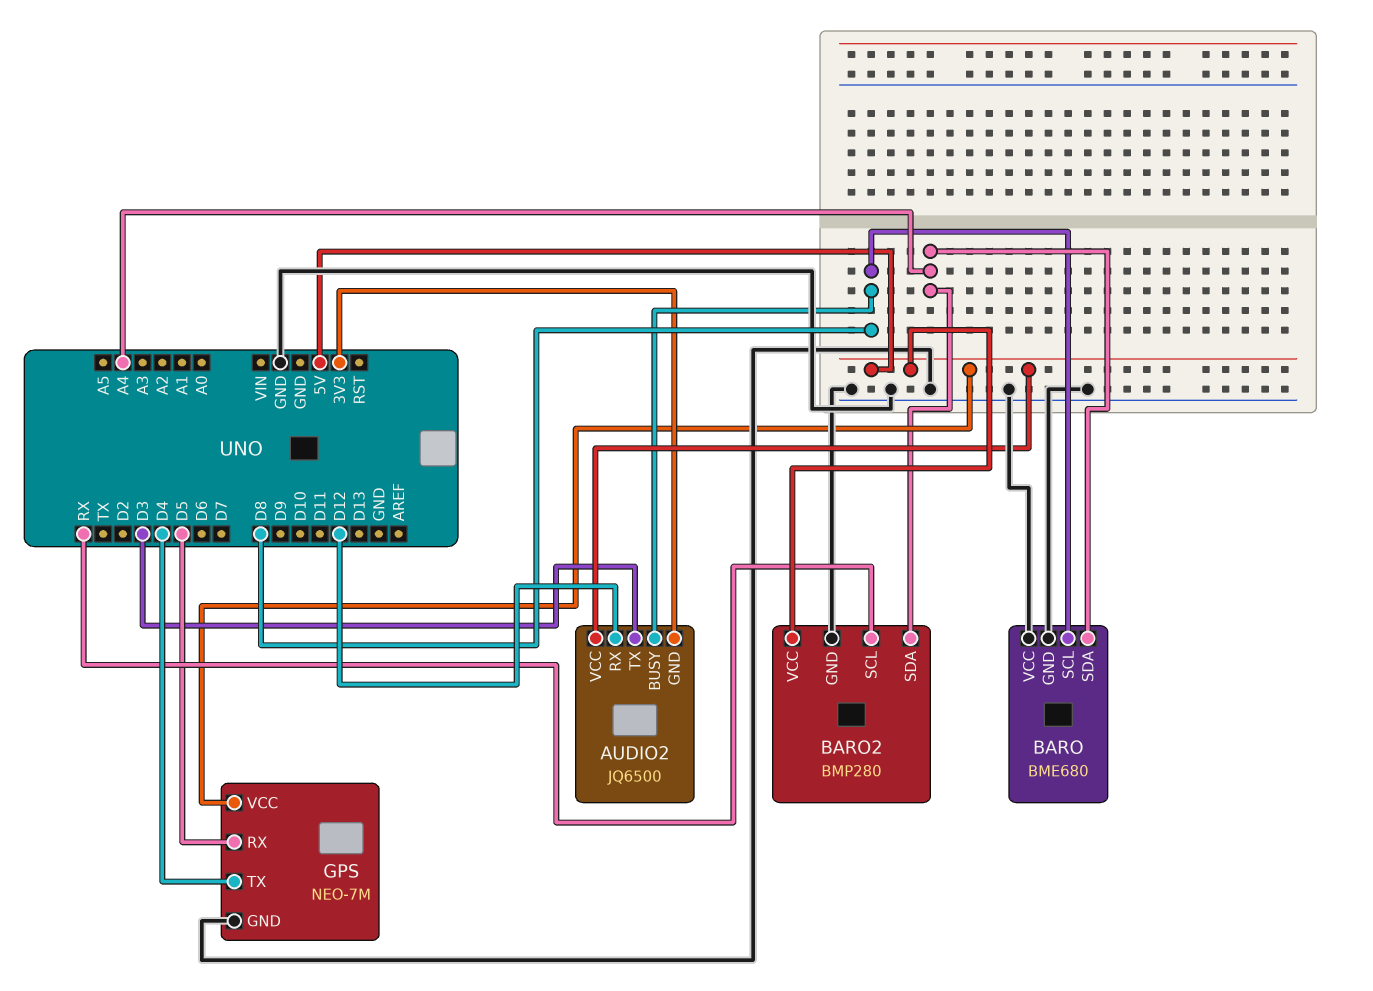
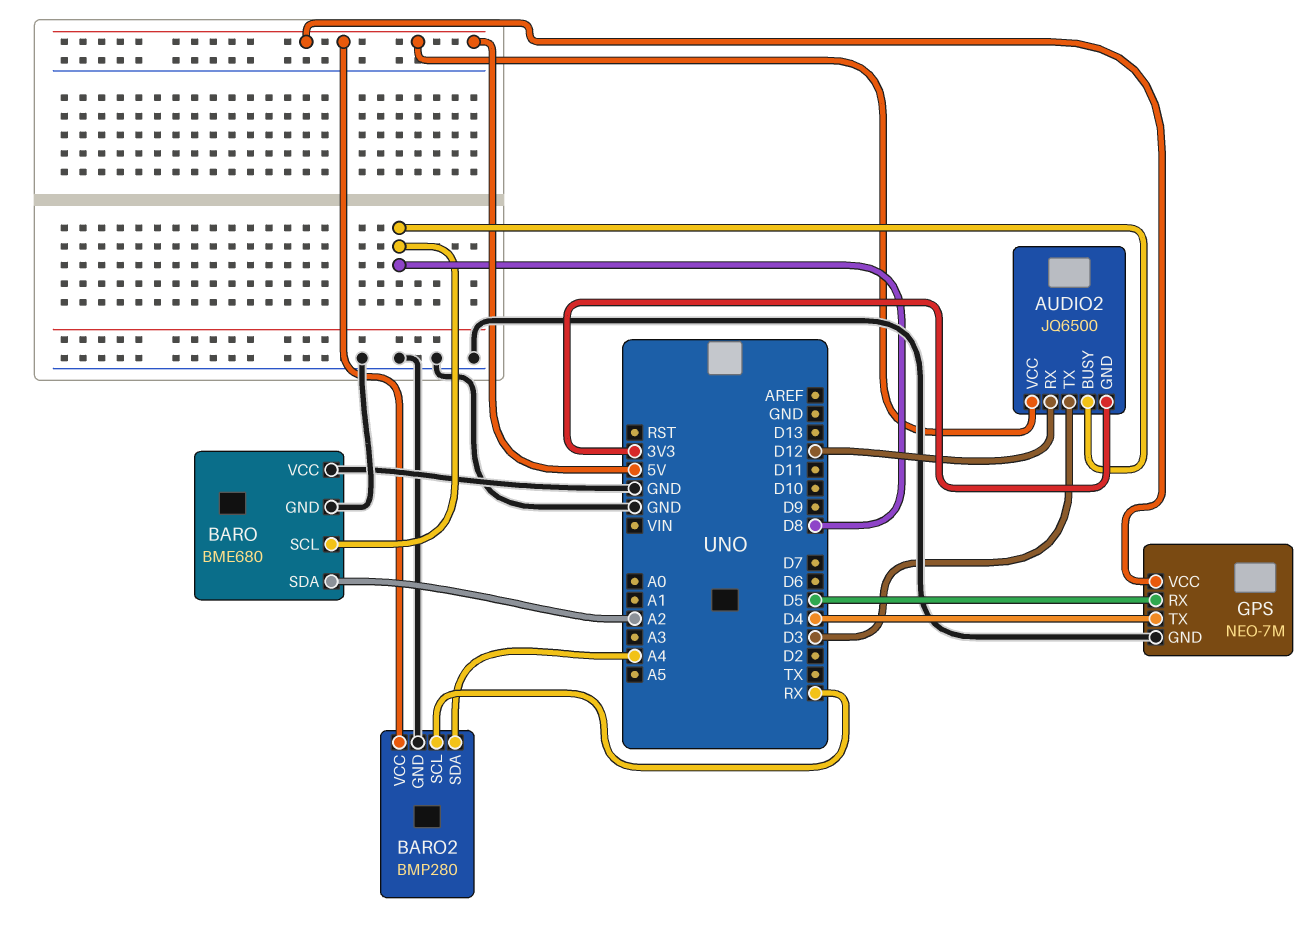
BARO pin SDA: A4 -> A2

